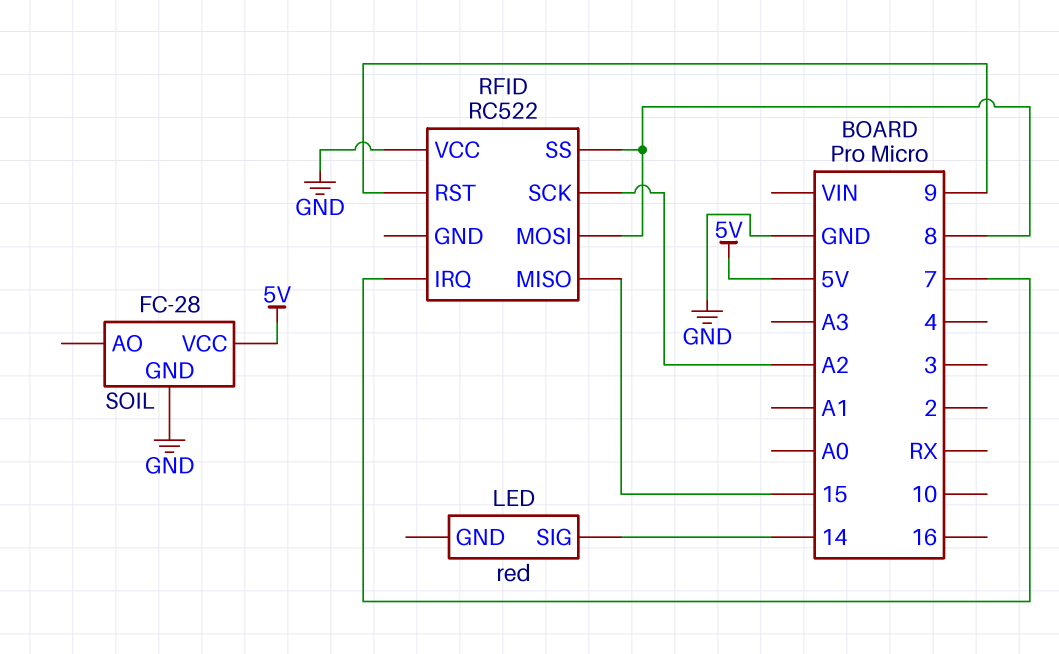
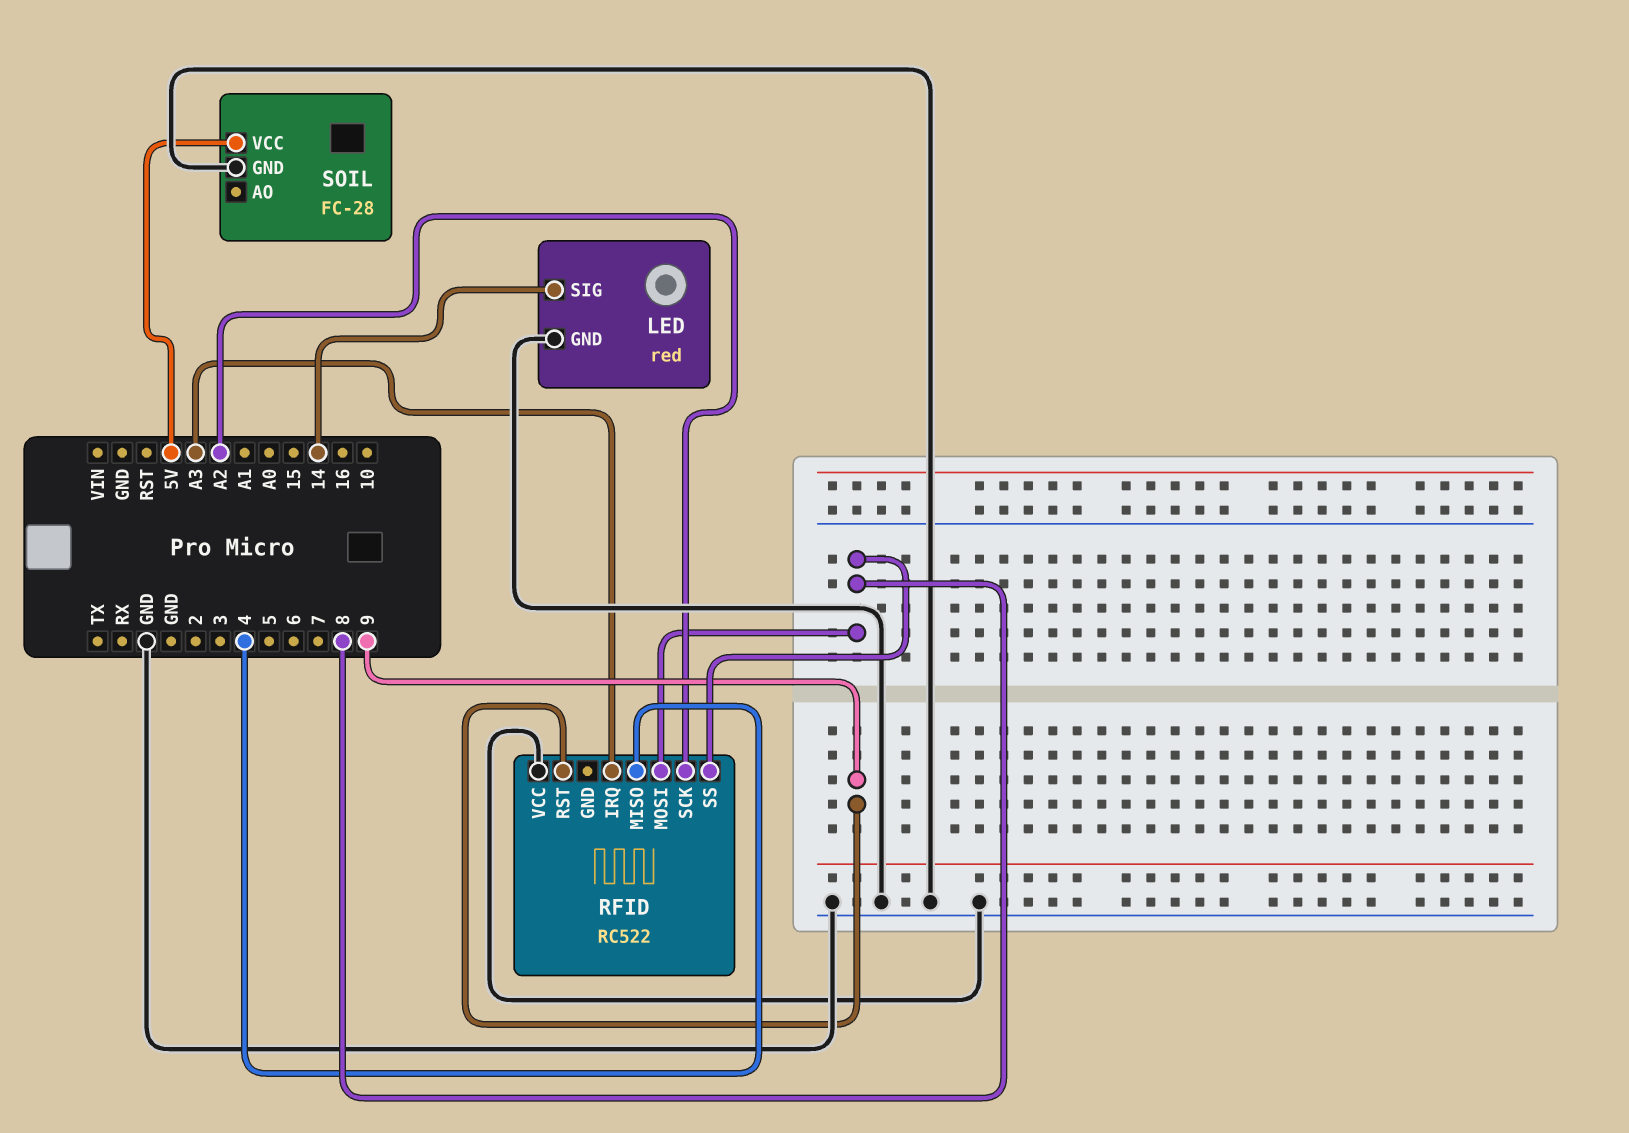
LED pin GND: none -> GND
RFID pin IRQ: 7 -> A3
RFID pin MISO: 15 -> 4

